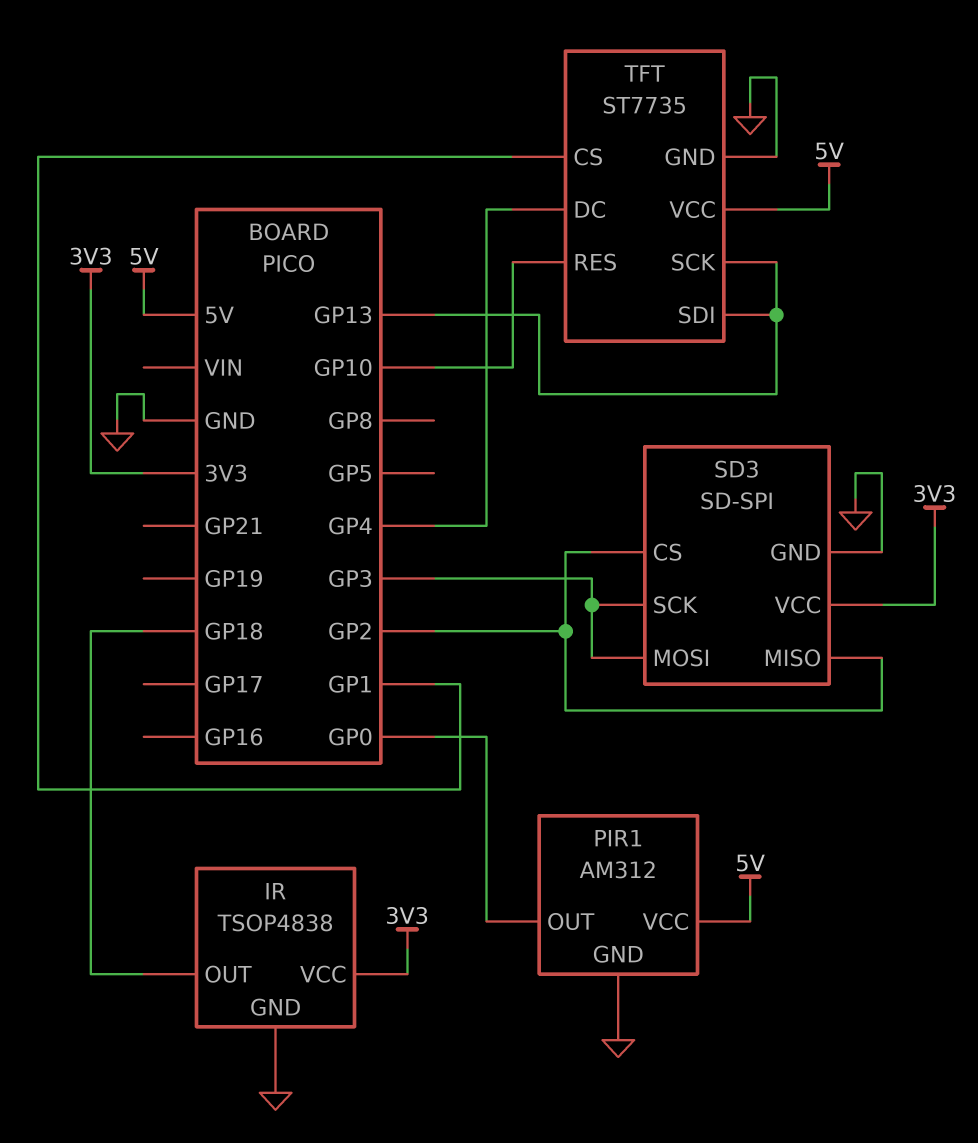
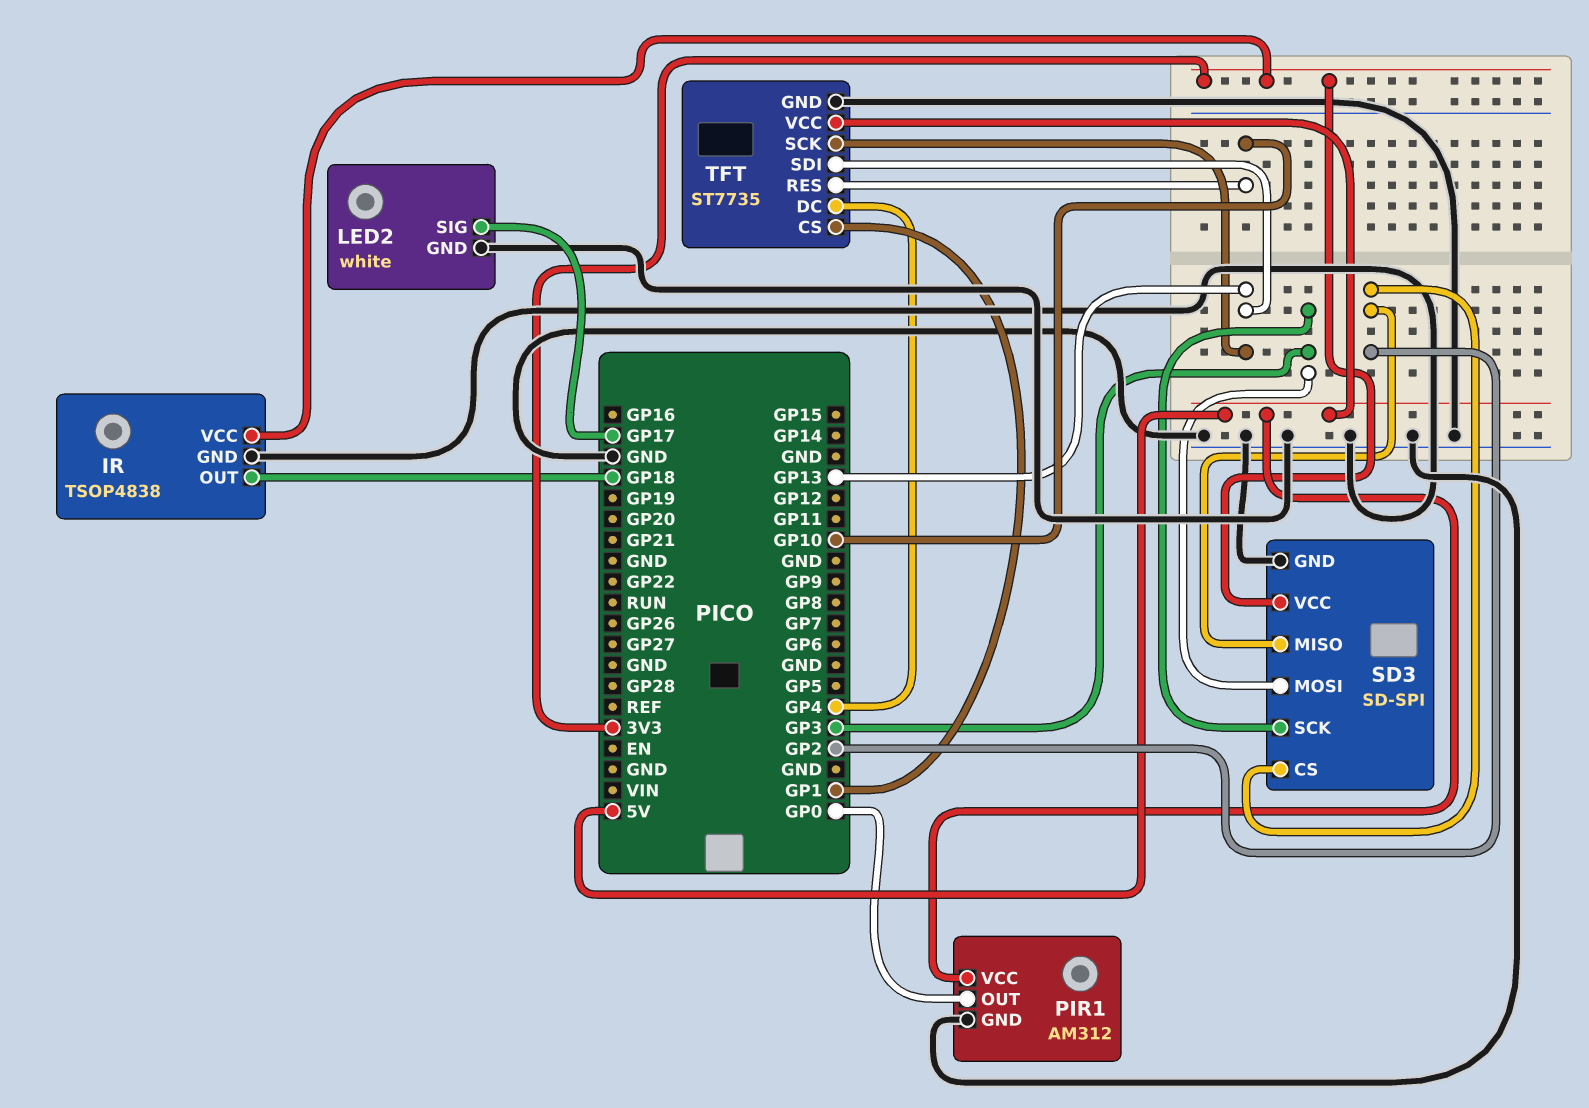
LED2: none -> white
LED2 pin GND: none -> GND
LED2 pin SIG: none -> GP17

